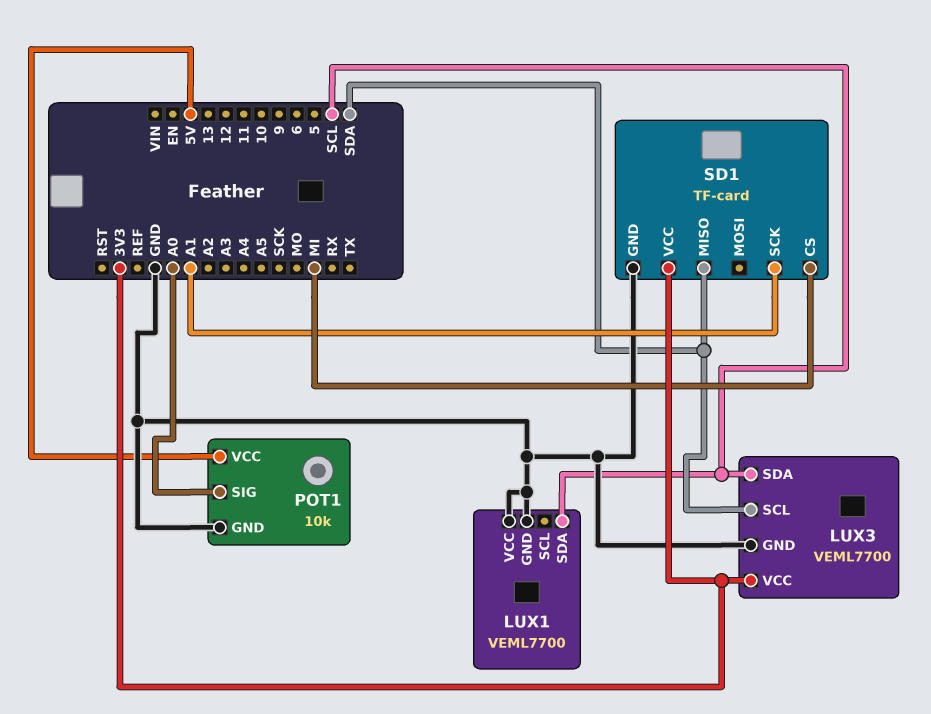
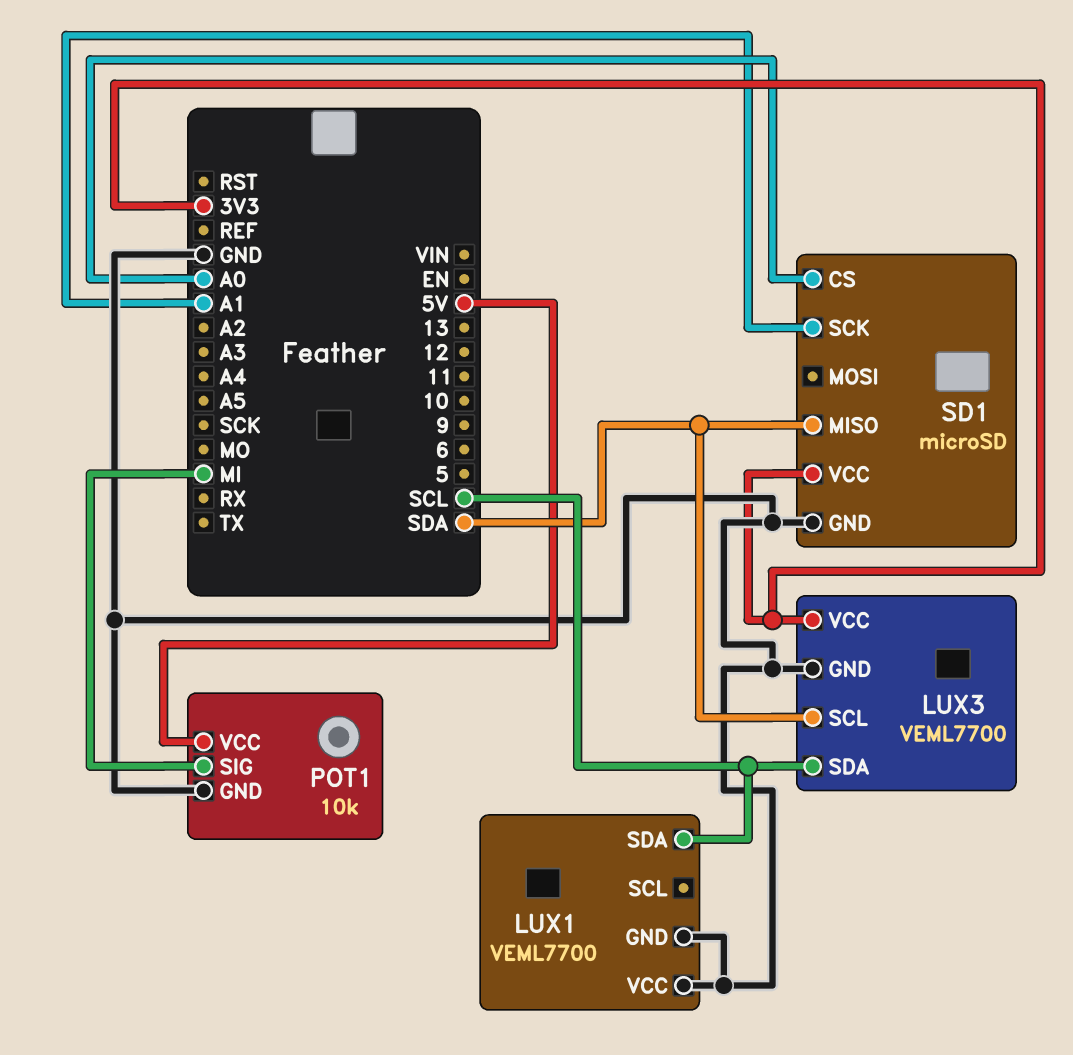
POT1 pin SIG: A0 -> MI
SD1: TF-card -> microSD
SD1 pin CS: MI -> A0

